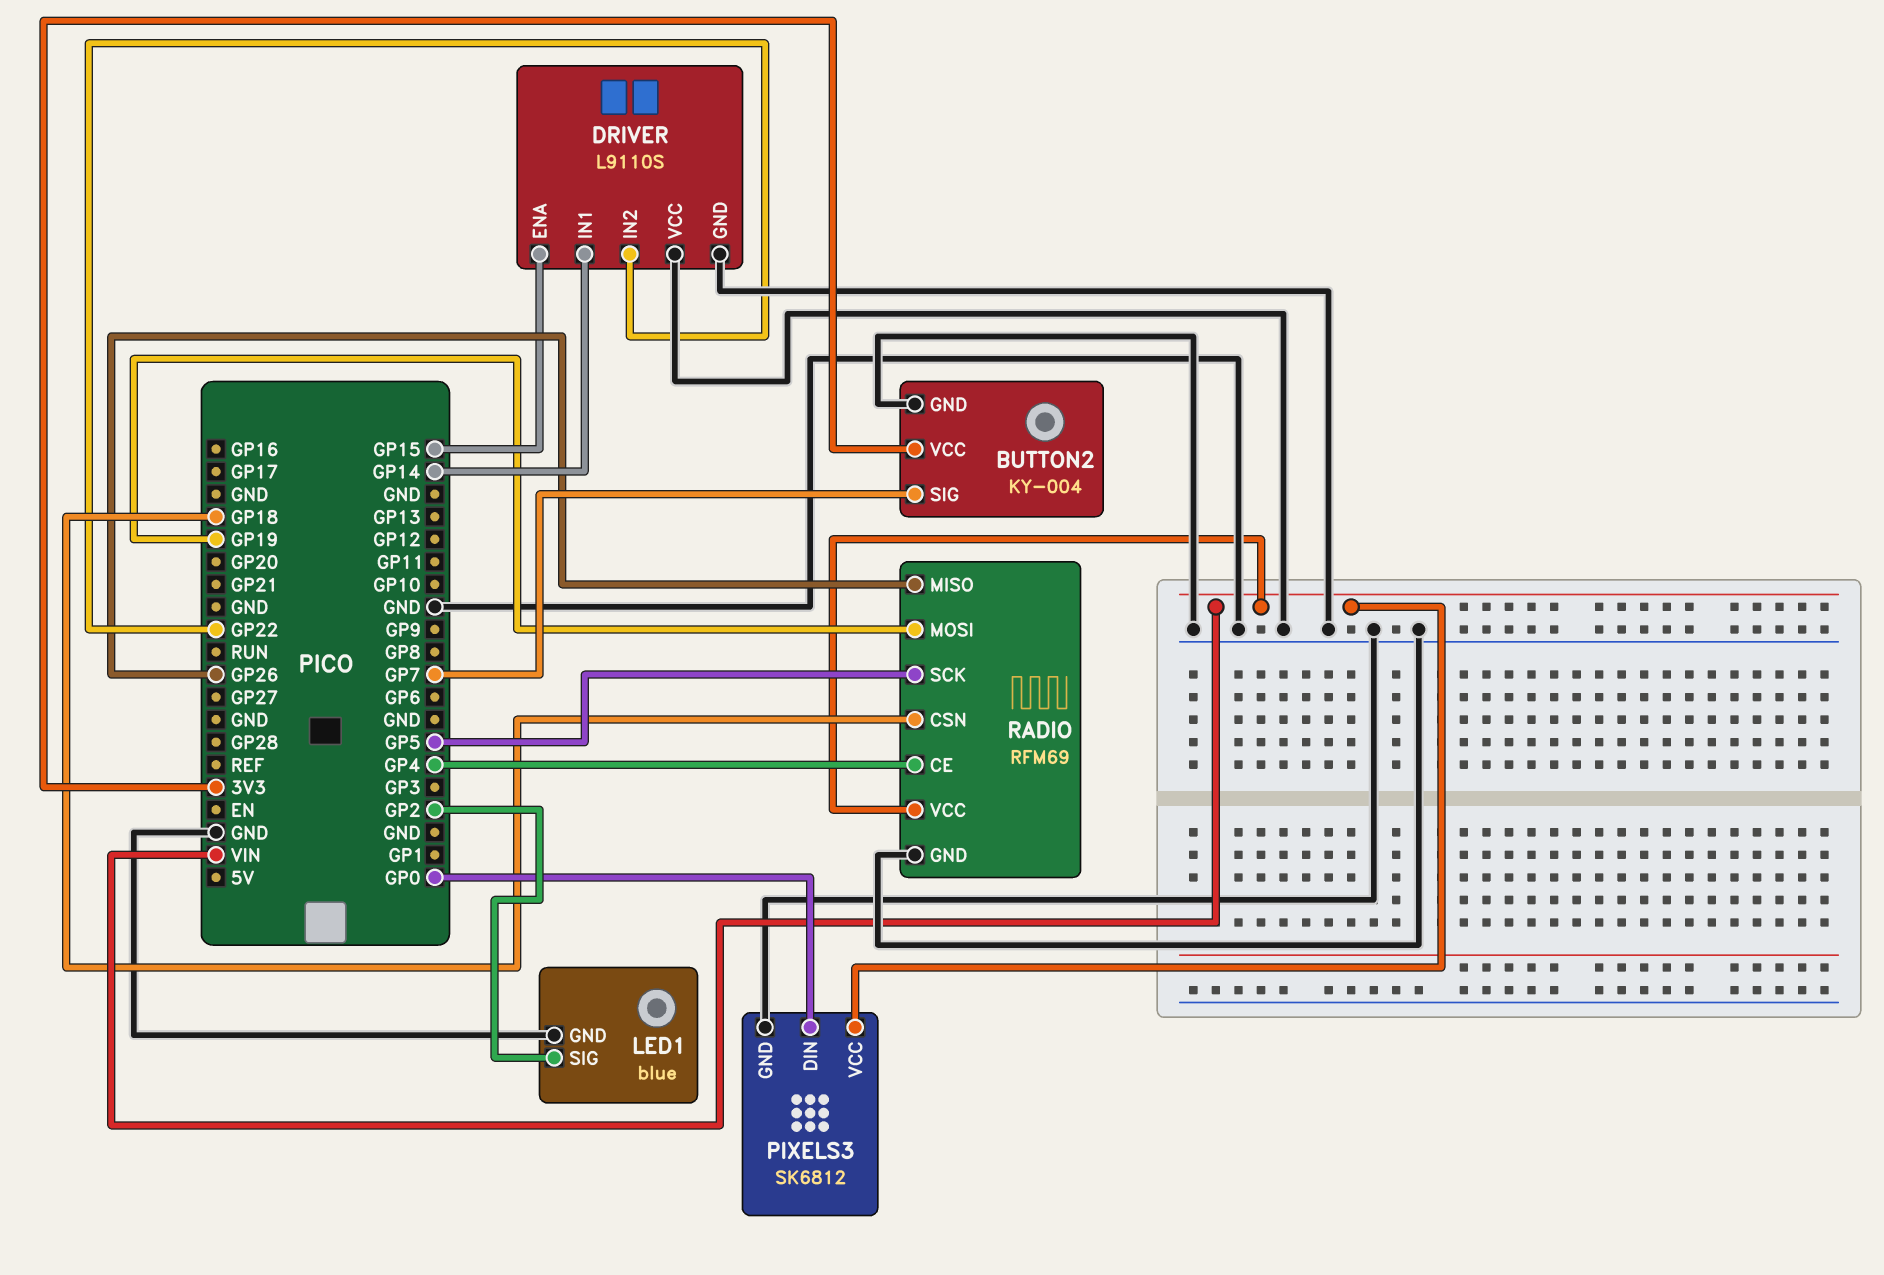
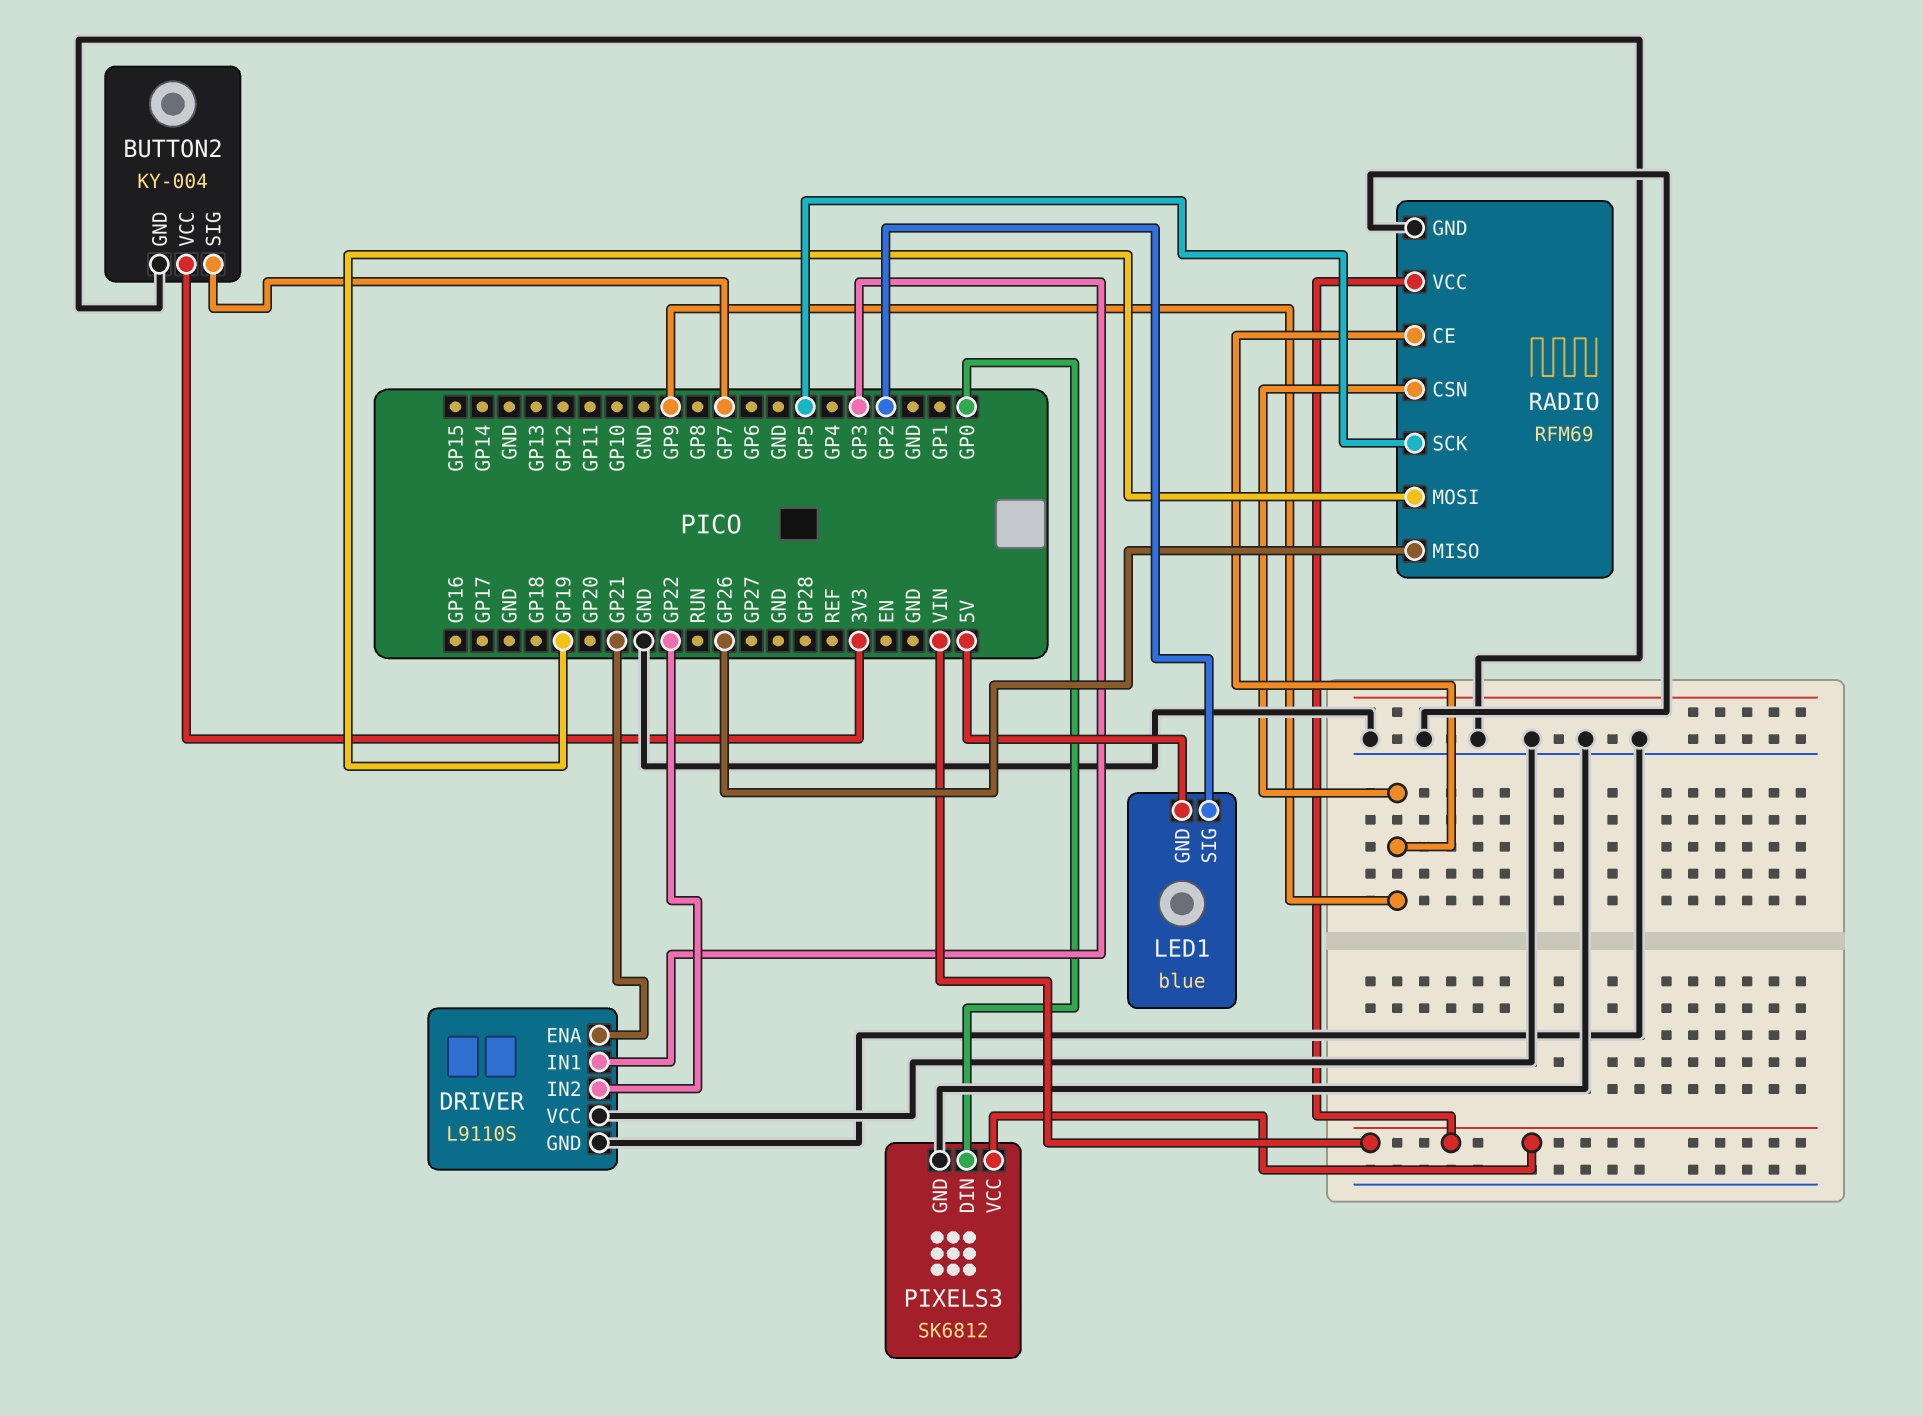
DRIVER pin ENA: GP15 -> GP21
DRIVER pin IN1: GP14 -> GP3
LED1 pin GND: GND -> 5V
RADIO pin CE: GP4 -> GP9
RADIO pin CSN: GP18 -> GP9

